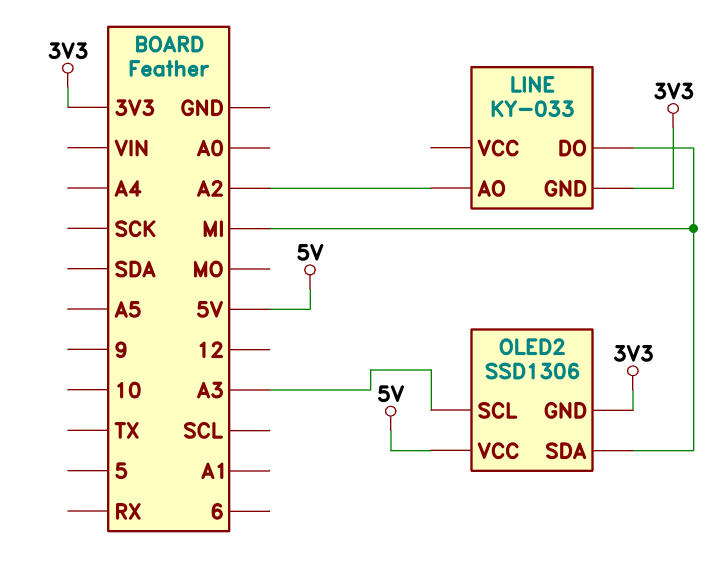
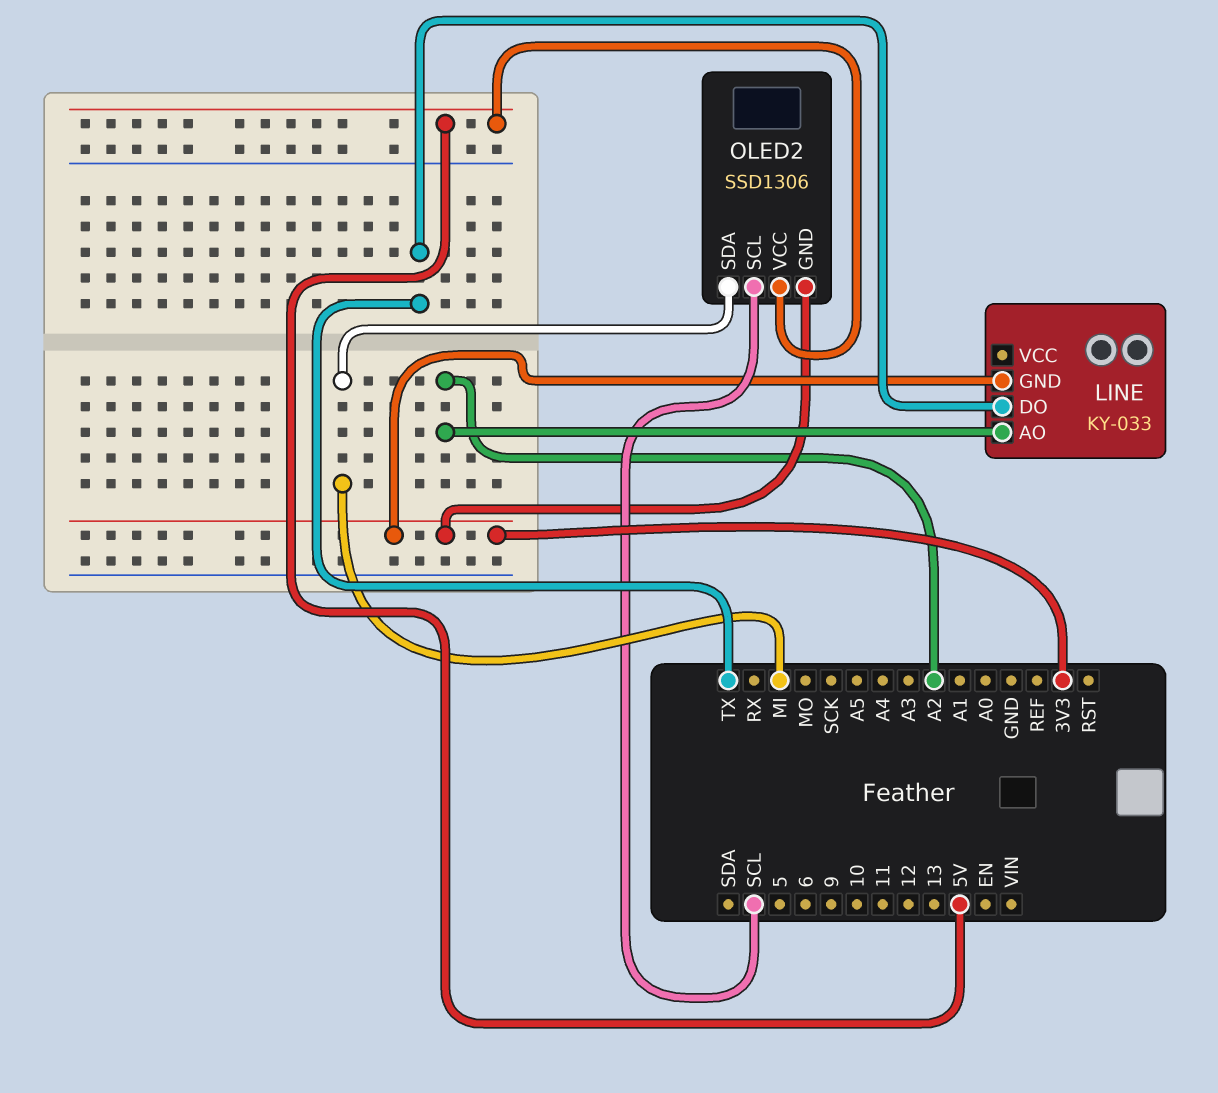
LINE pin DO: MI -> TX
OLED2 pin SCL: A3 -> SCL

